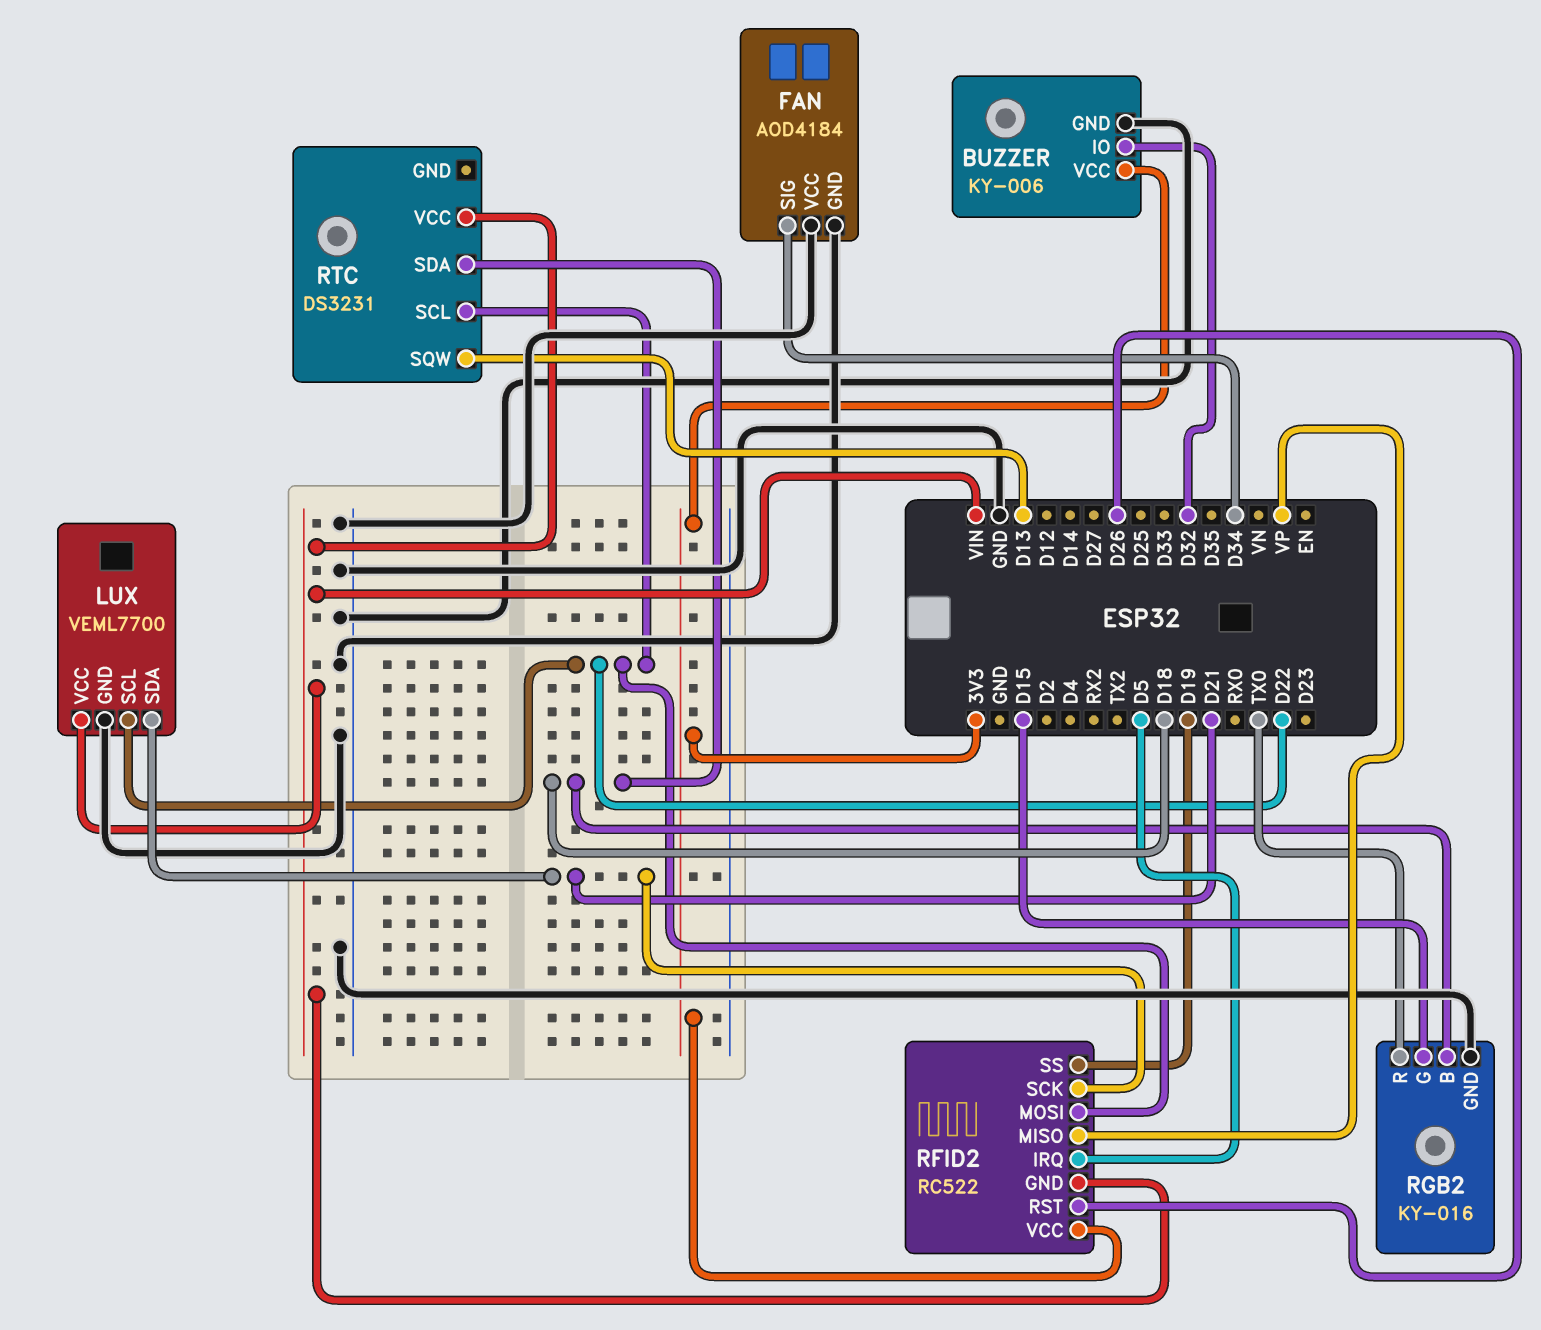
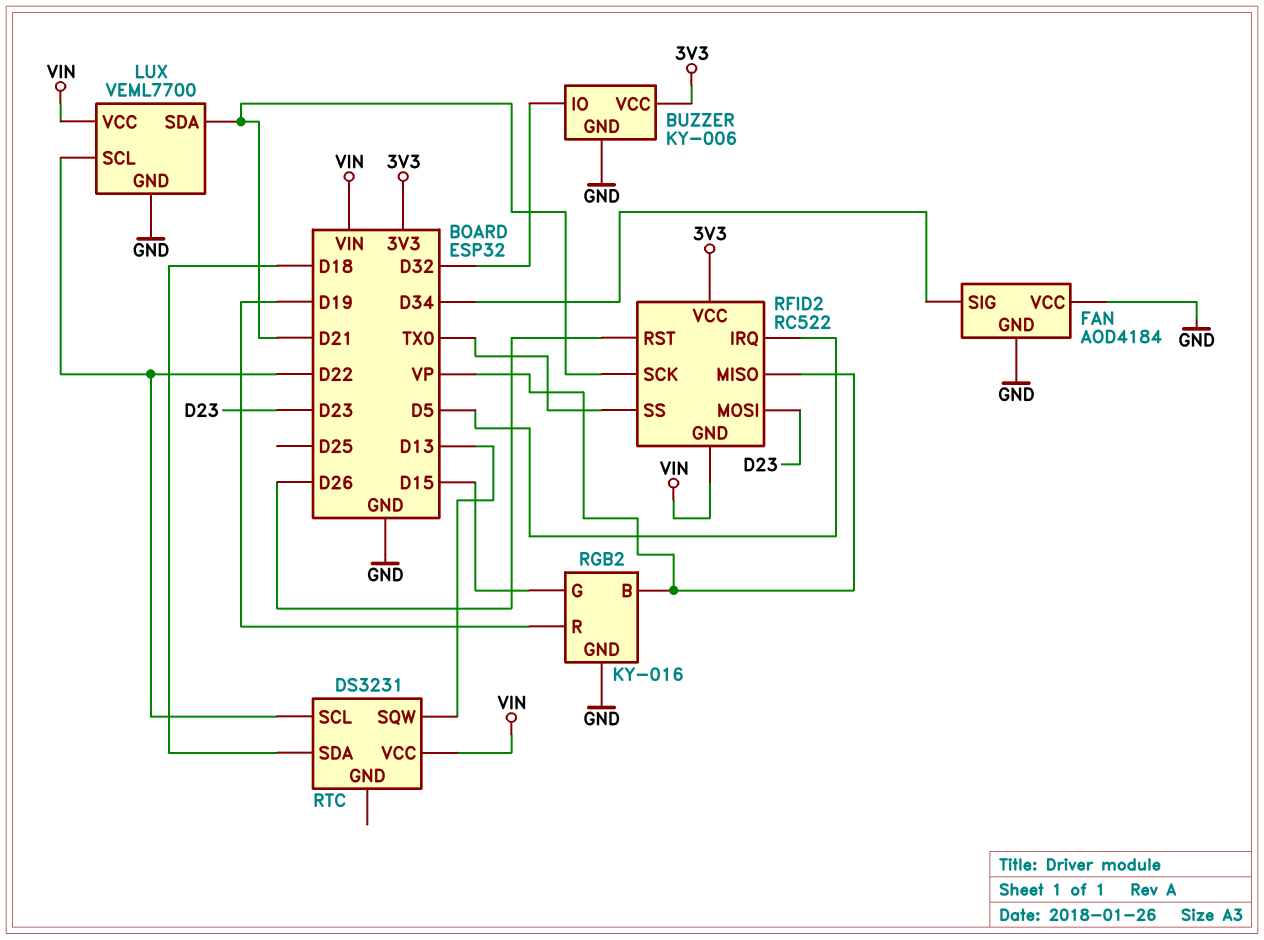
RFID2 pin MOSI: D22 -> D23
RFID2 pin SS: D19 -> TX0
RGB2 pin B: D18 -> VP
RGB2 pin R: TX0 -> D19

